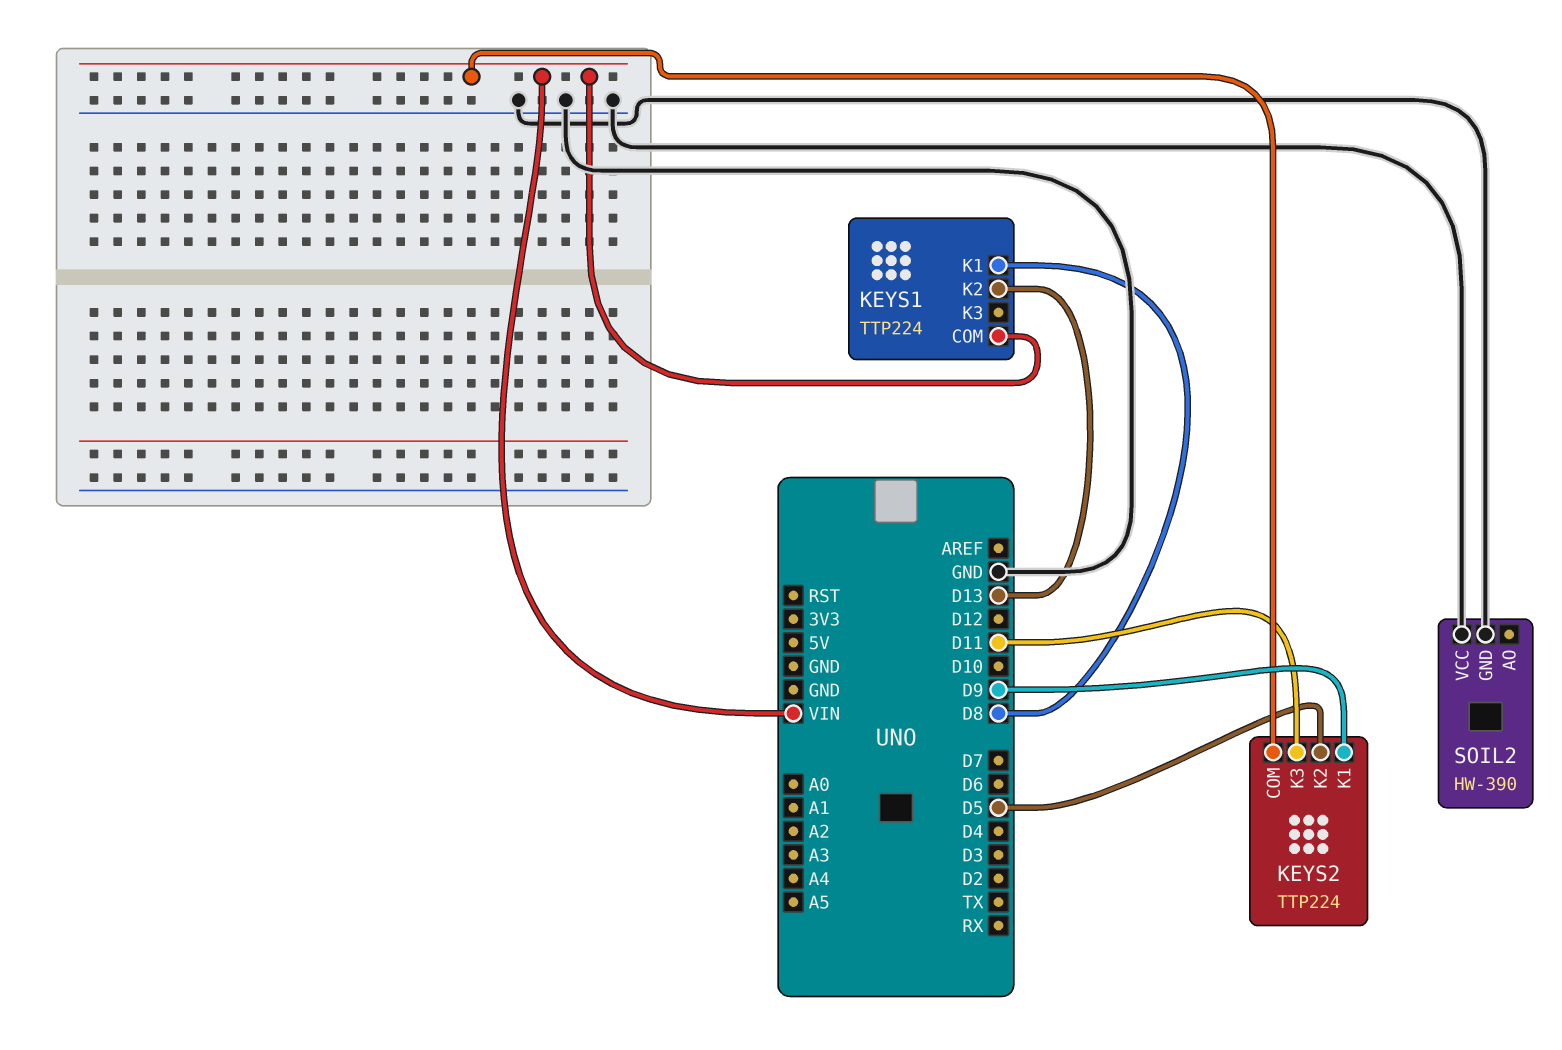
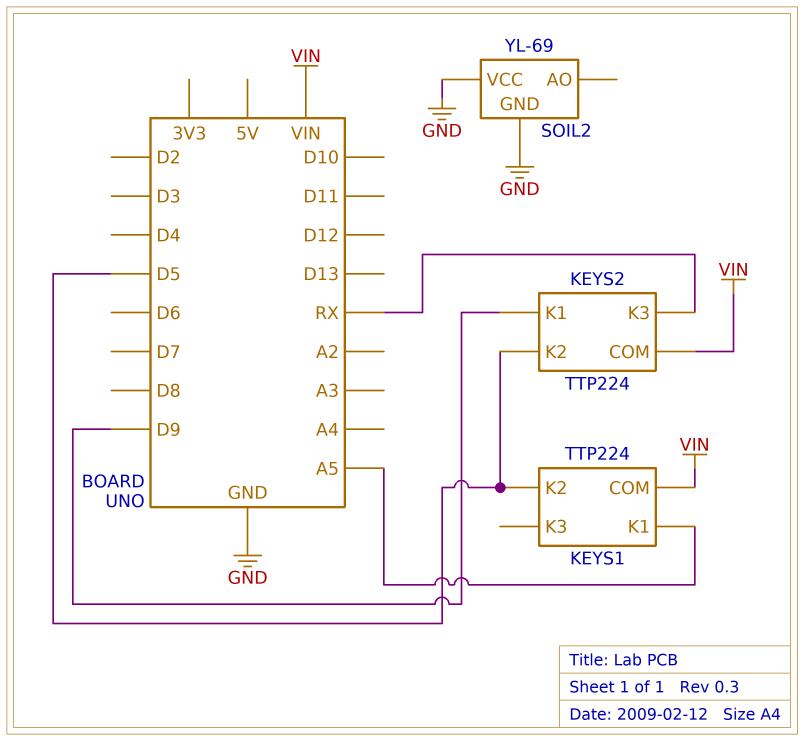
KEYS1 pin K1: D8 -> A5
KEYS1 pin K2: D13 -> D5
KEYS2 pin K3: D11 -> RX
SOIL2: HW-390 -> YL-69

